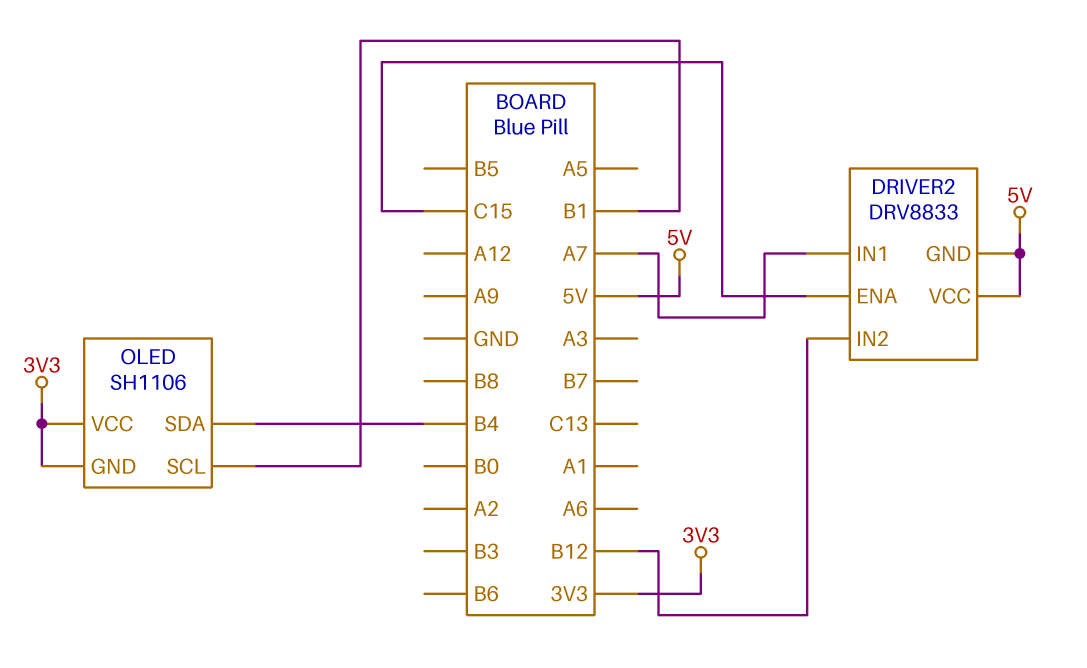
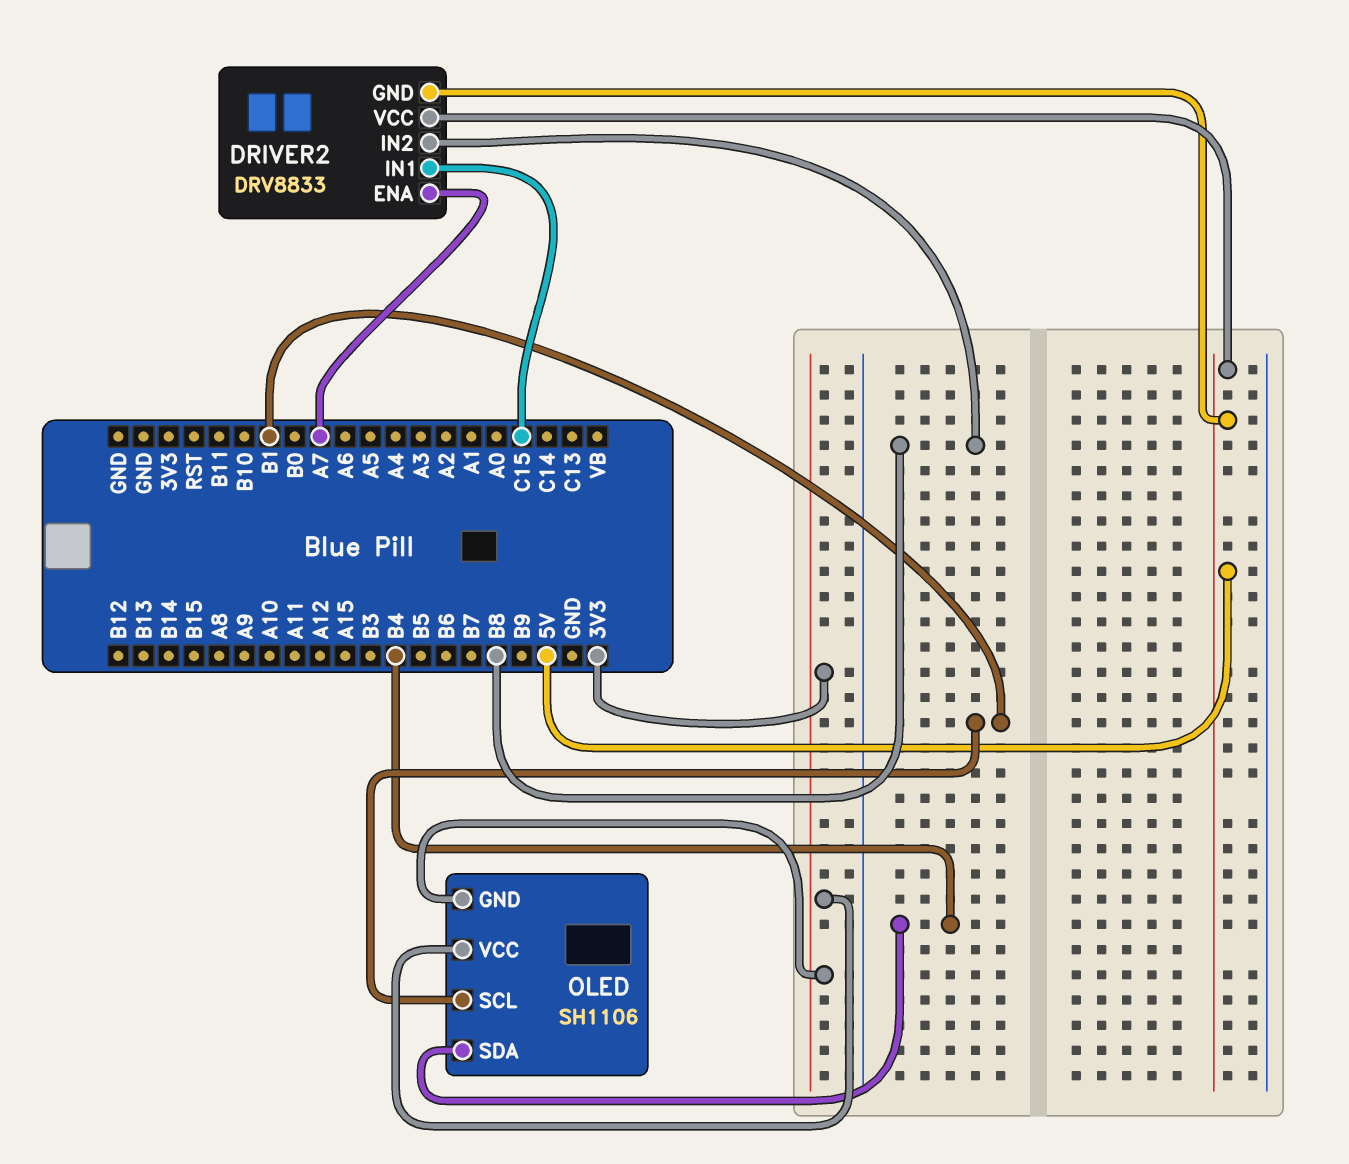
DRIVER2 pin ENA: C15 -> A7
DRIVER2 pin IN1: A7 -> C15
DRIVER2 pin IN2: B12 -> B8

